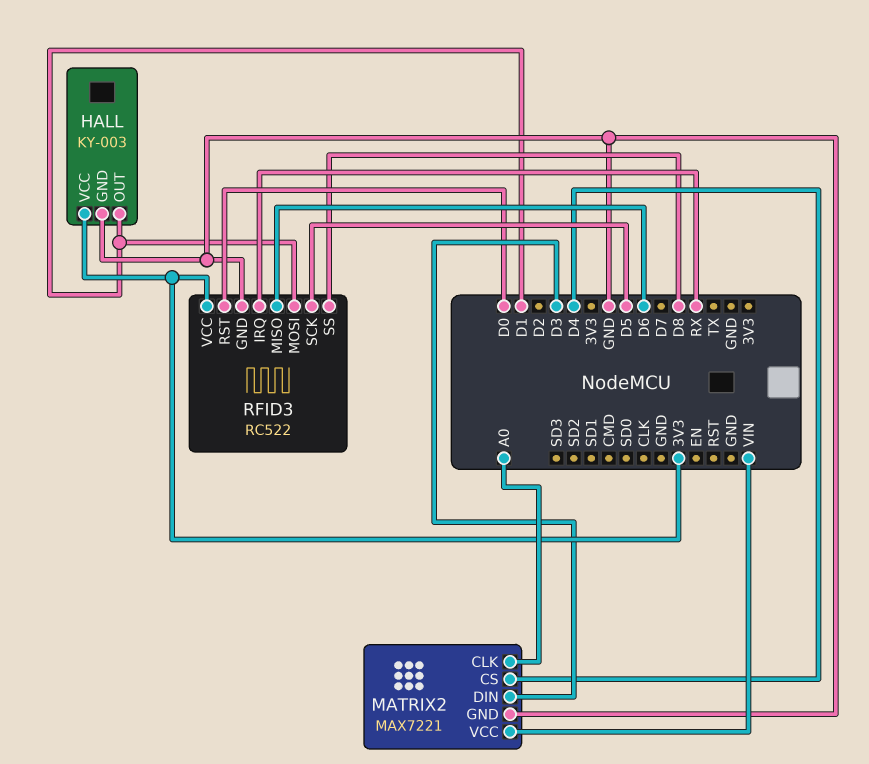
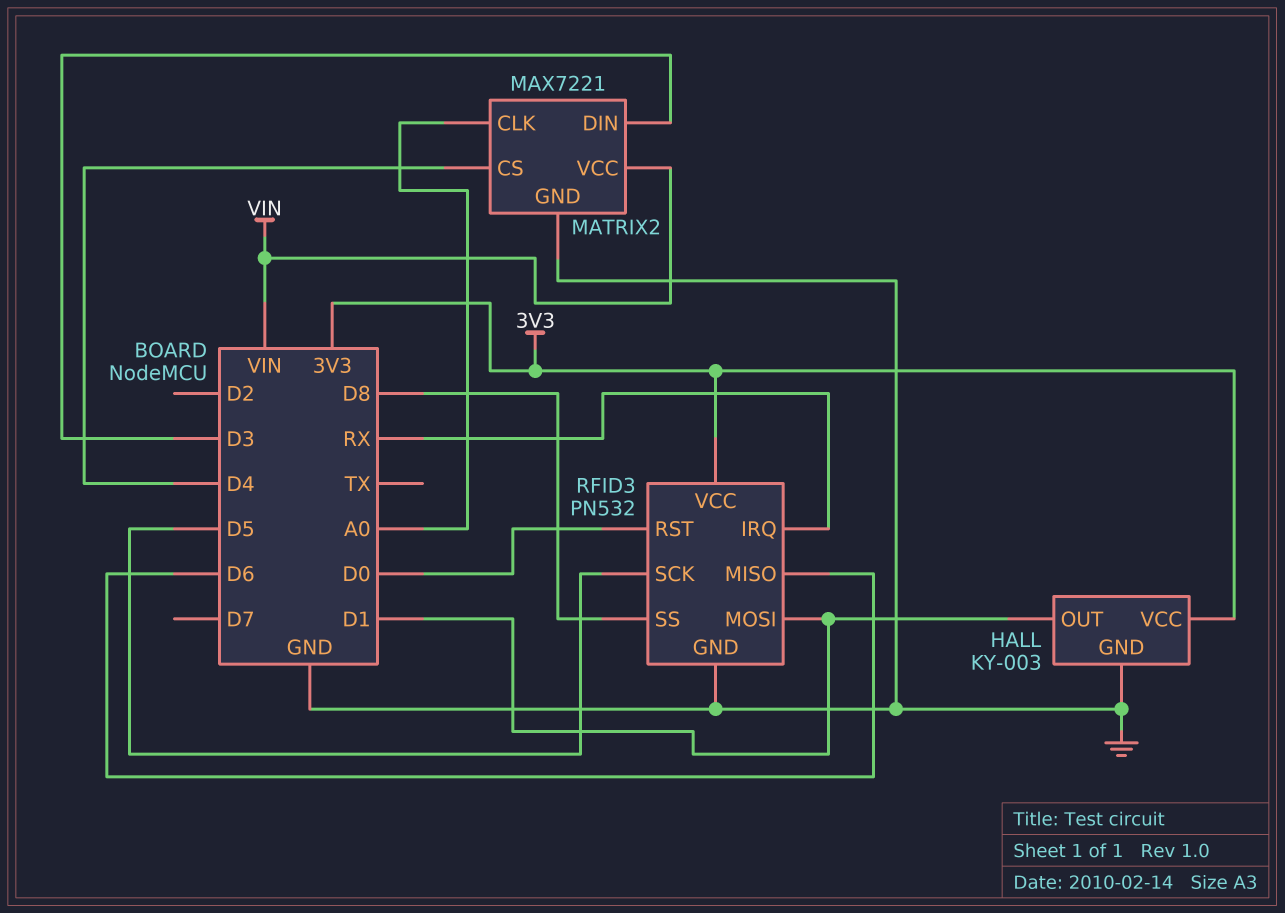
RFID3: RC522 -> PN532

